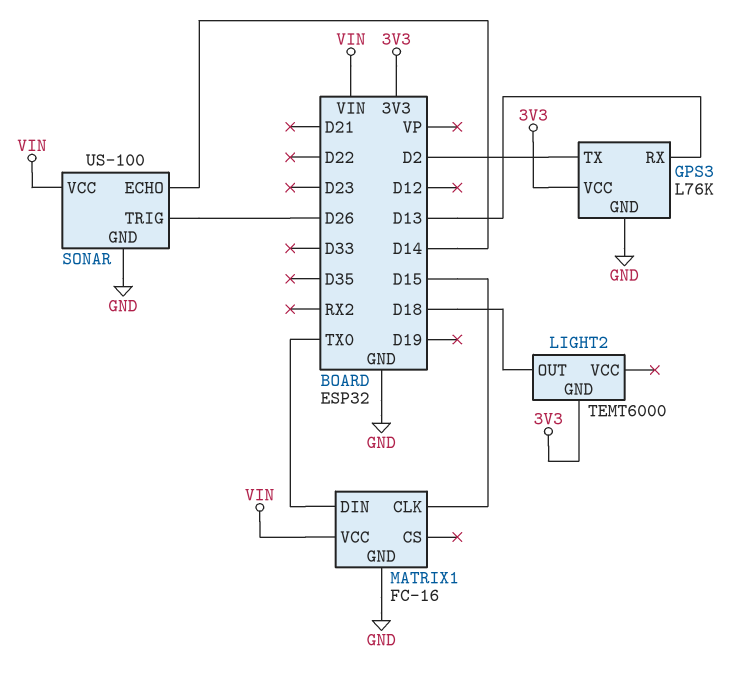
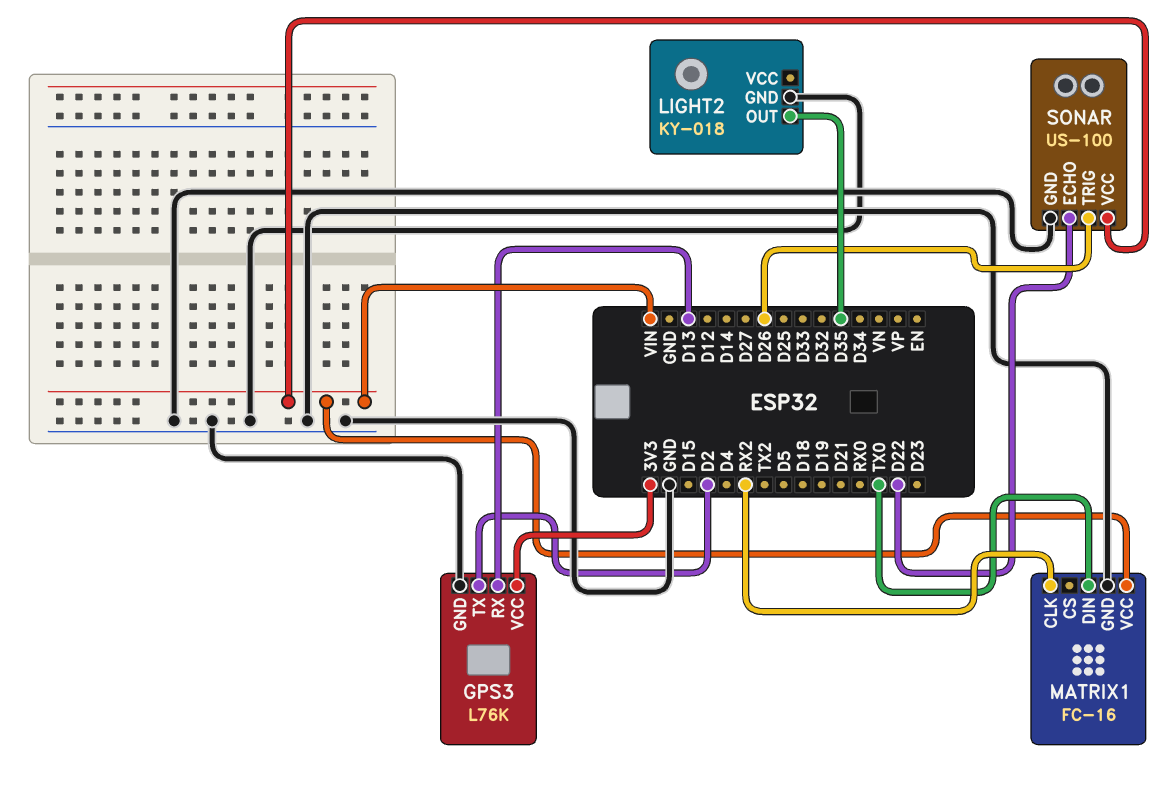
LIGHT2: TEMT6000 -> KY-018
LIGHT2 pin GND: 3V3 -> GND
LIGHT2 pin OUT: D18 -> D35
MATRIX1 pin CLK: D15 -> RX2
SONAR pin ECHO: D14 -> D22

